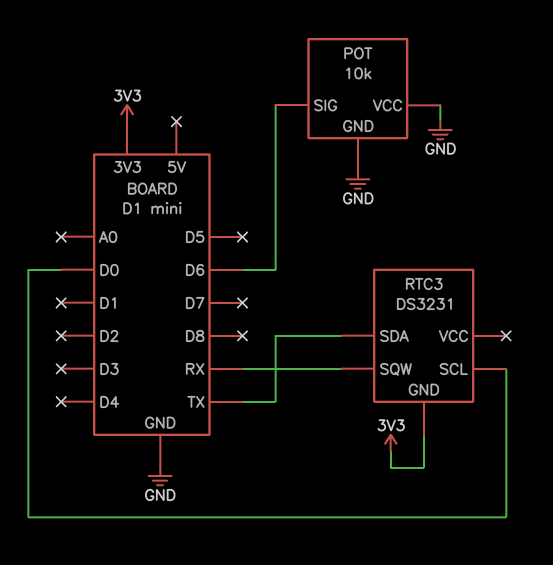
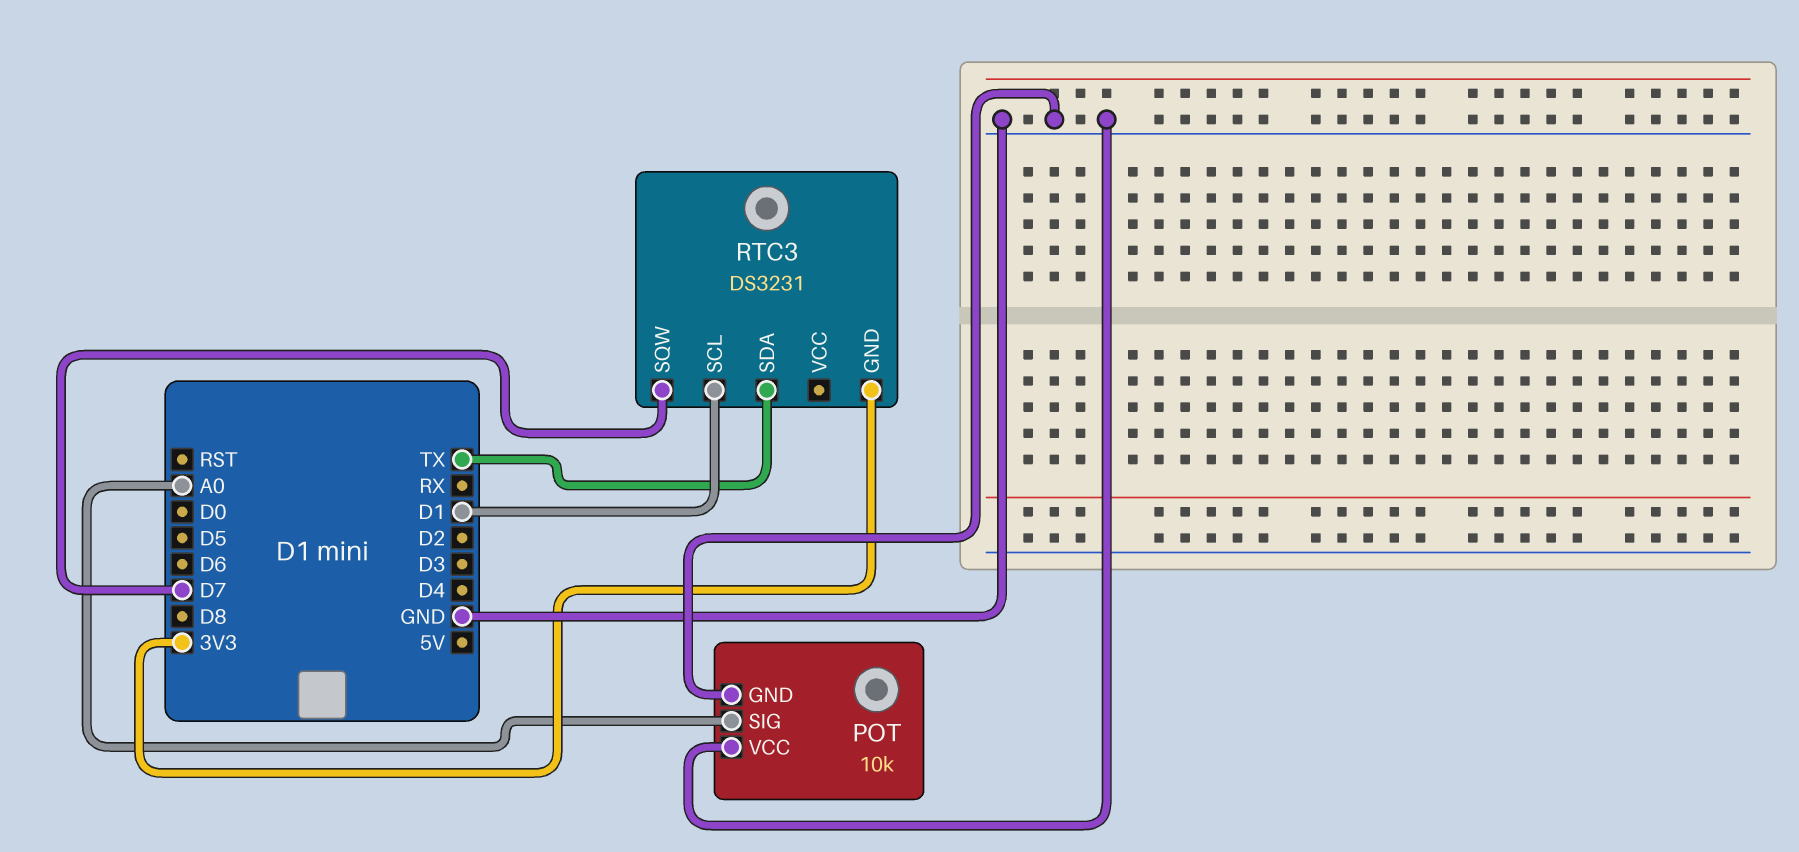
POT pin SIG: D6 -> A0
RTC3 pin SCL: D0 -> D1
RTC3 pin SQW: RX -> D7

